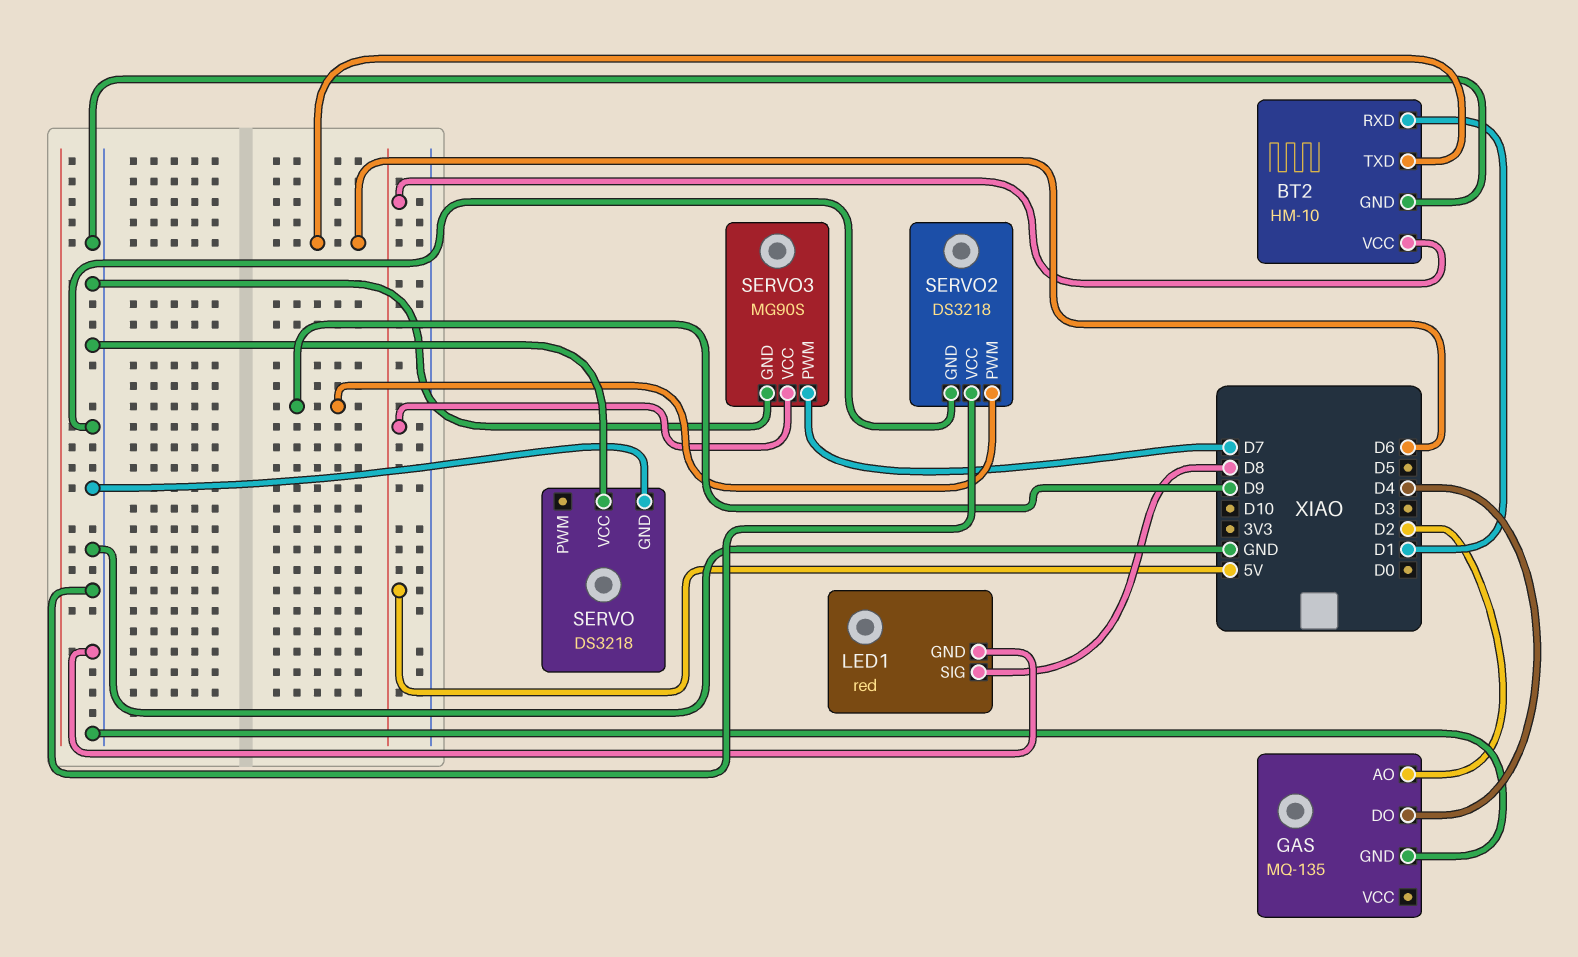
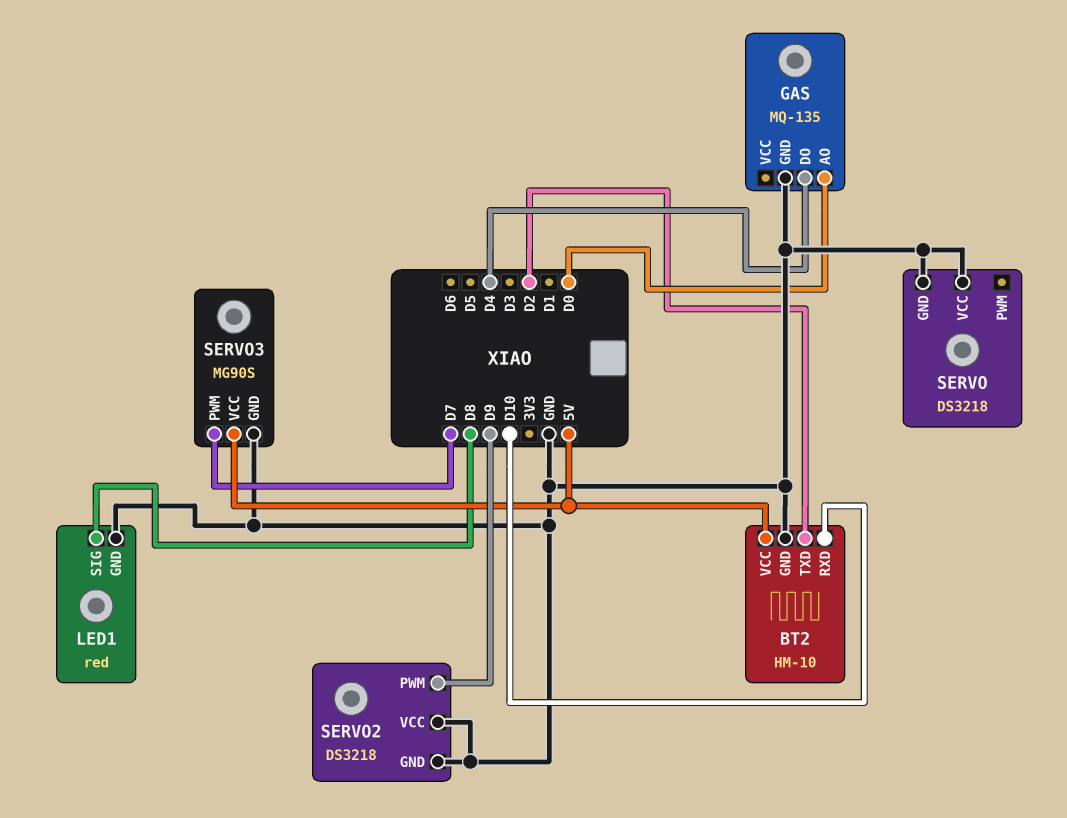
BT2 pin RXD: D1 -> D10
BT2 pin TXD: D6 -> D2
GAS pin AO: D2 -> D0

